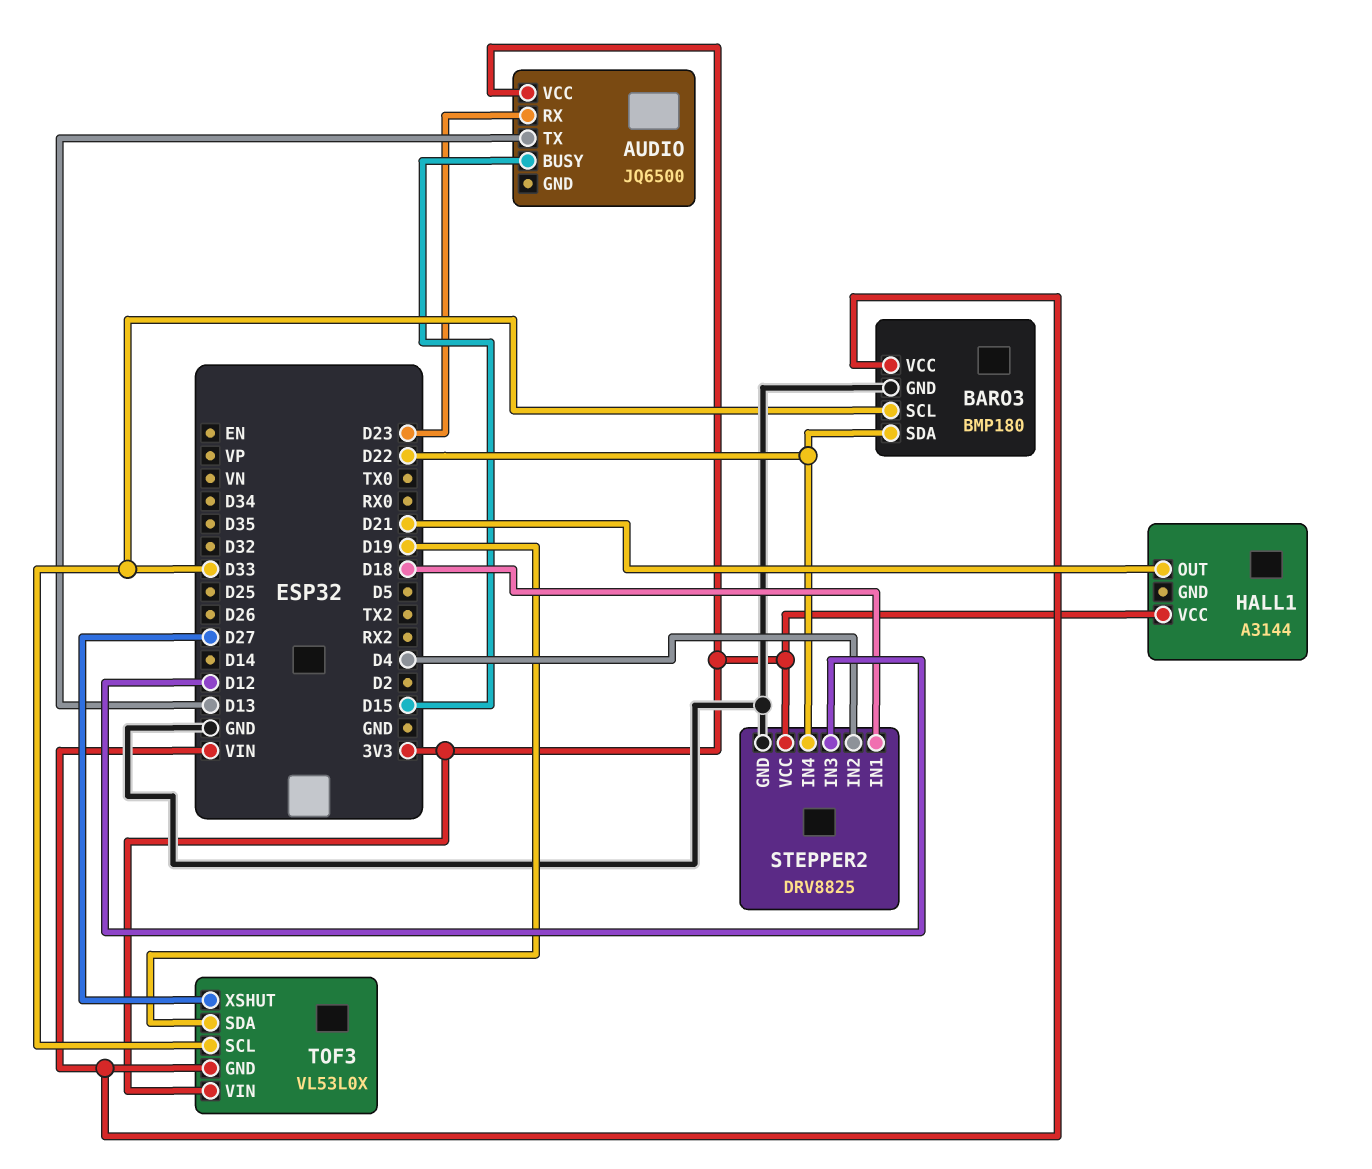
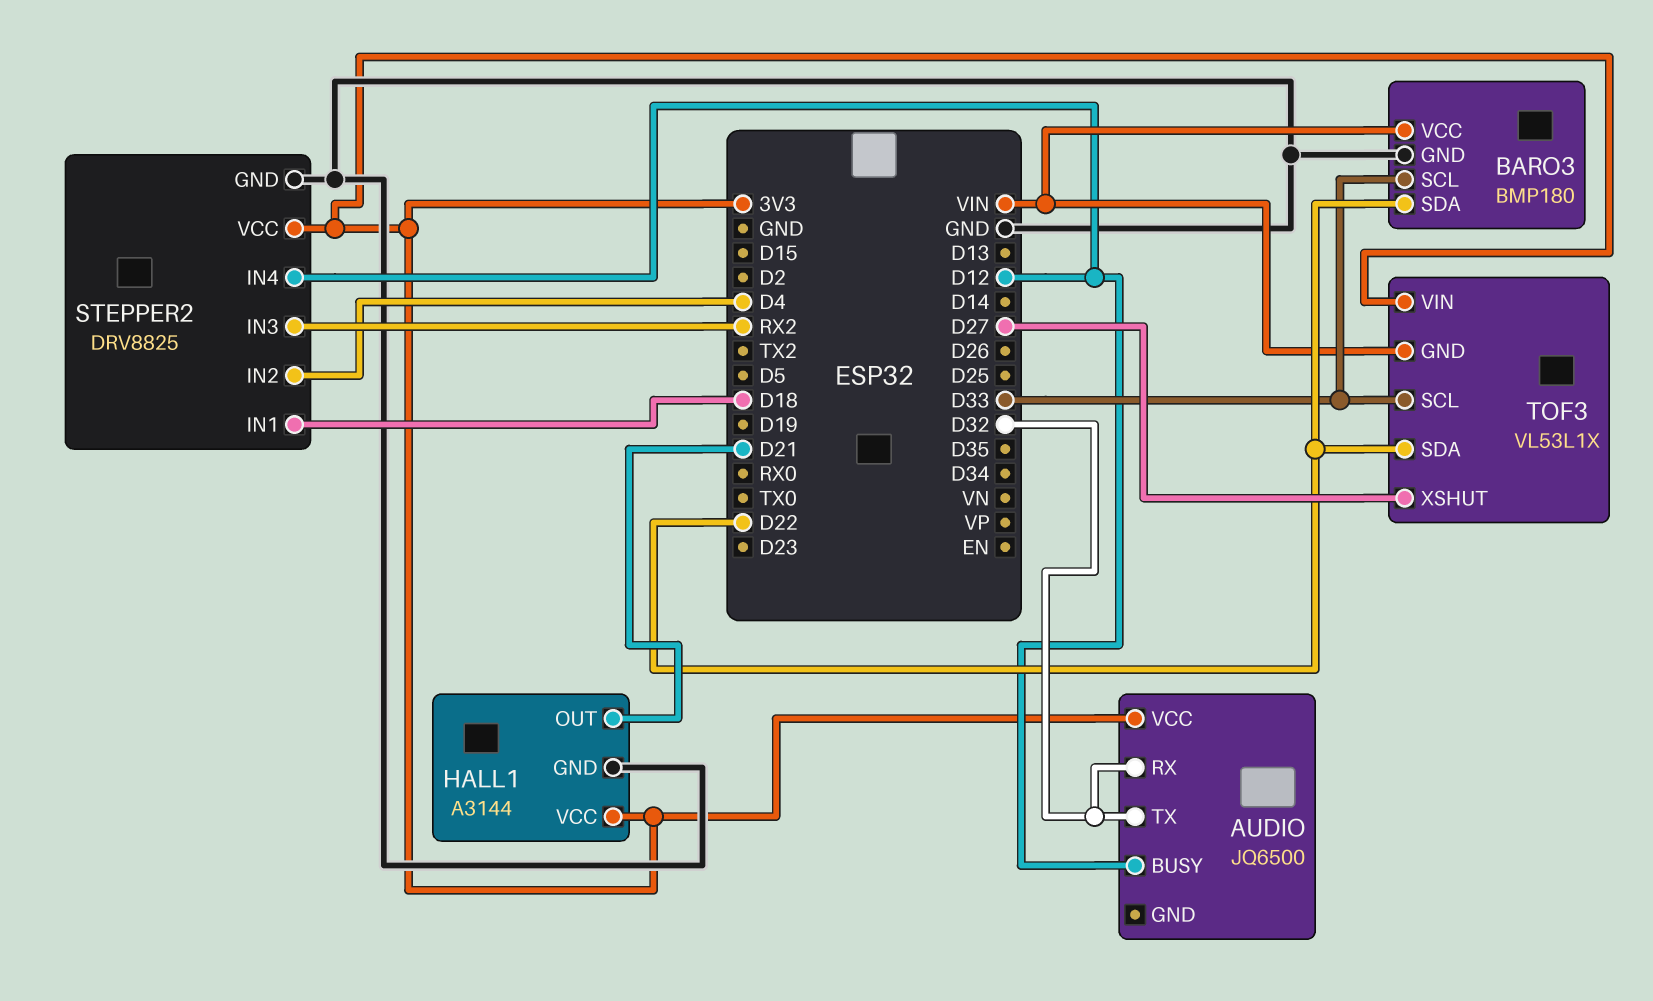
AUDIO pin BUSY: D15 -> D12
AUDIO pin RX: D23 -> D32
AUDIO pin TX: D13 -> D32
HALL1 pin GND: none -> GND
STEPPER2 pin IN3: D12 -> RX2
STEPPER2 pin IN4: D22 -> D12
TOF3: VL53L0X -> VL53L1X
TOF3 pin SDA: D19 -> D22

